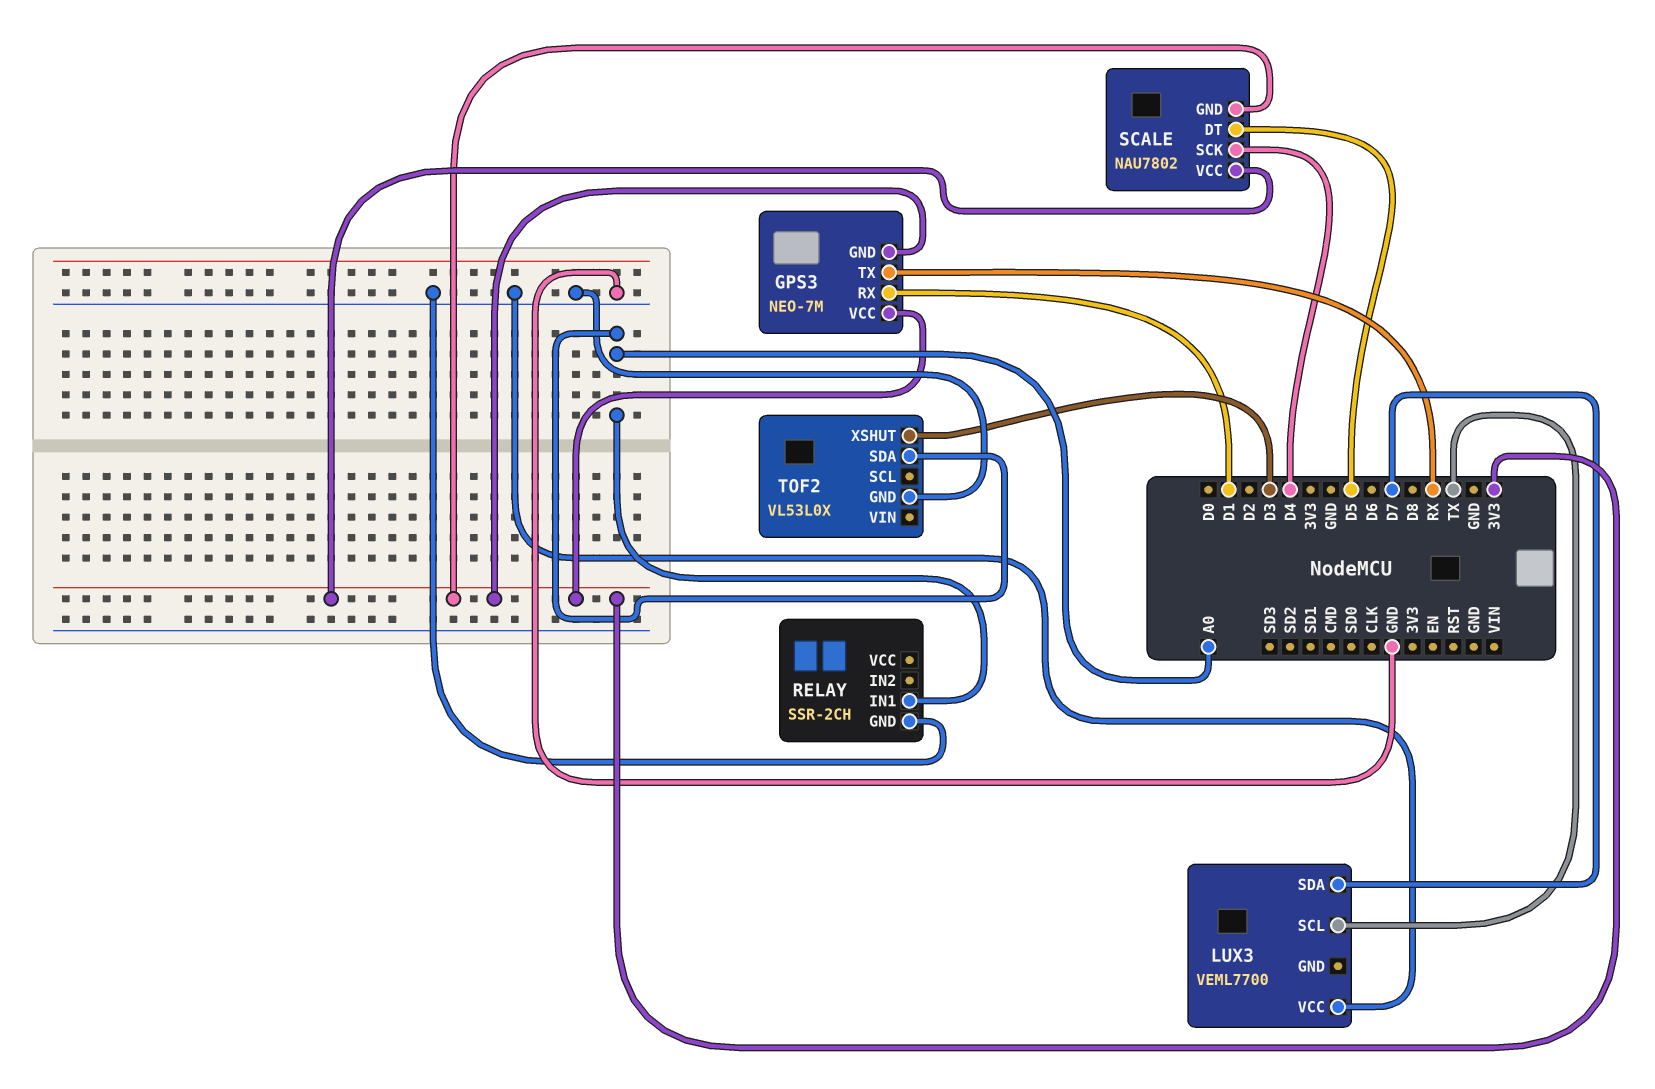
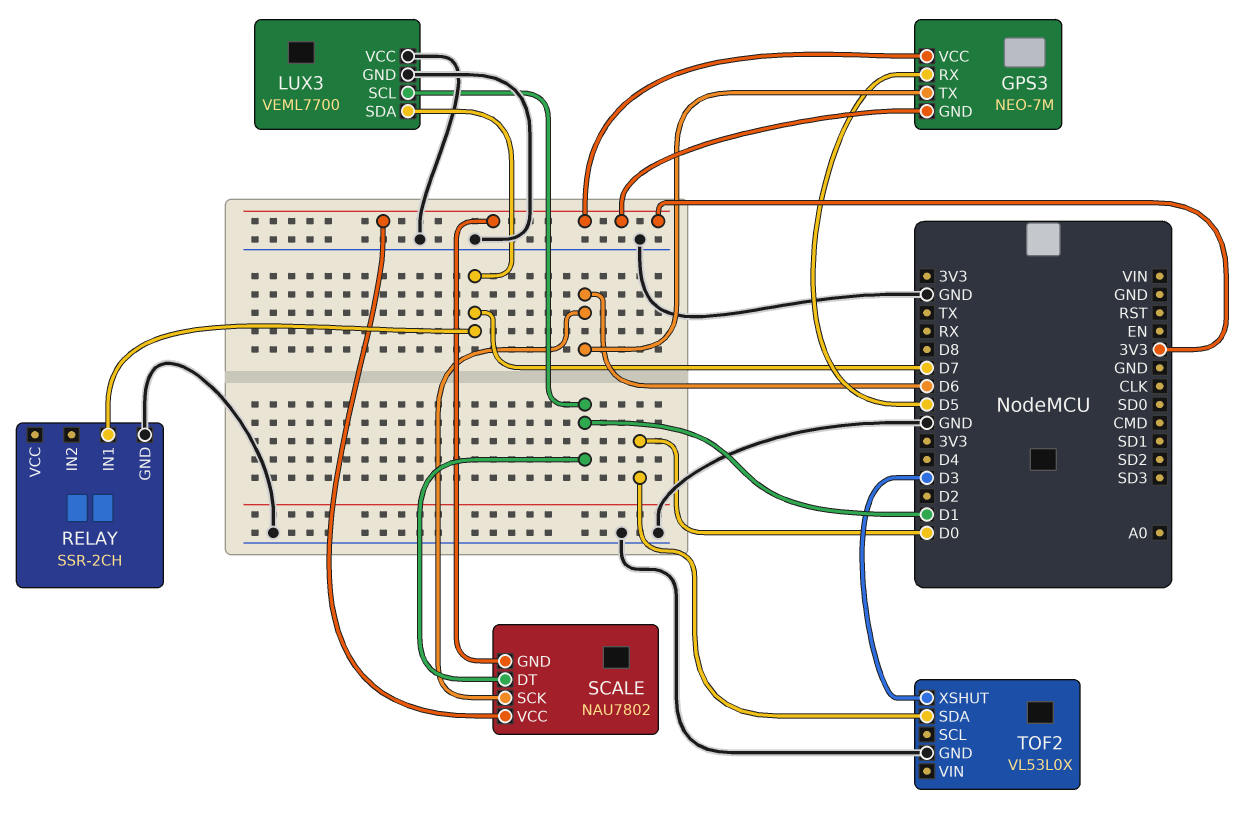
GPS3 pin RX: D1 -> D5
GPS3 pin TX: RX -> D6
LUX3 pin GND: none -> GND
LUX3 pin SCL: TX -> D1
RELAY pin IN1: A0 -> D7
SCALE pin DT: D5 -> D1
SCALE pin SCK: D4 -> D6
TOF2 pin SDA: A0 -> D0

